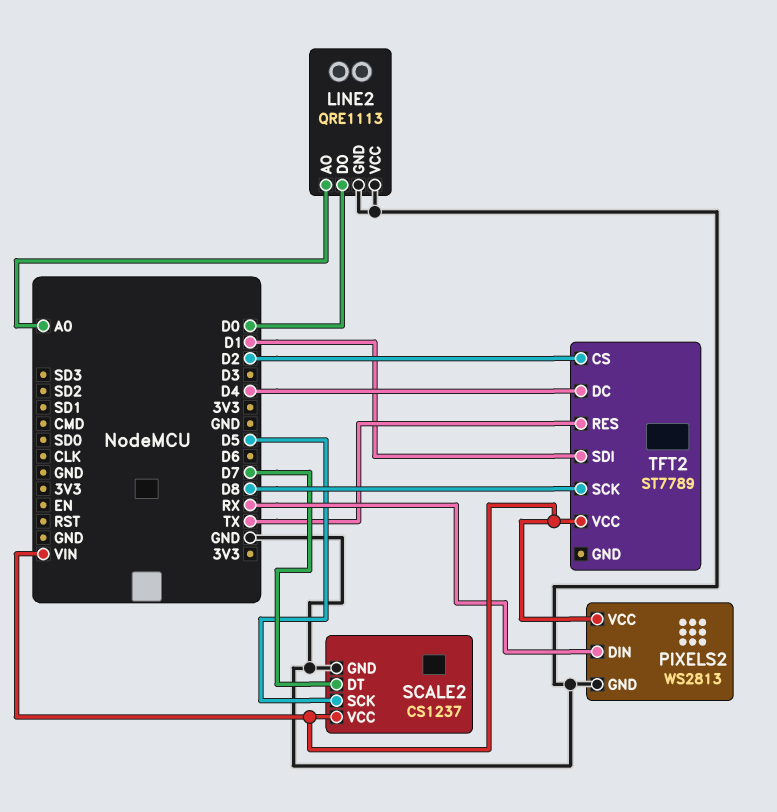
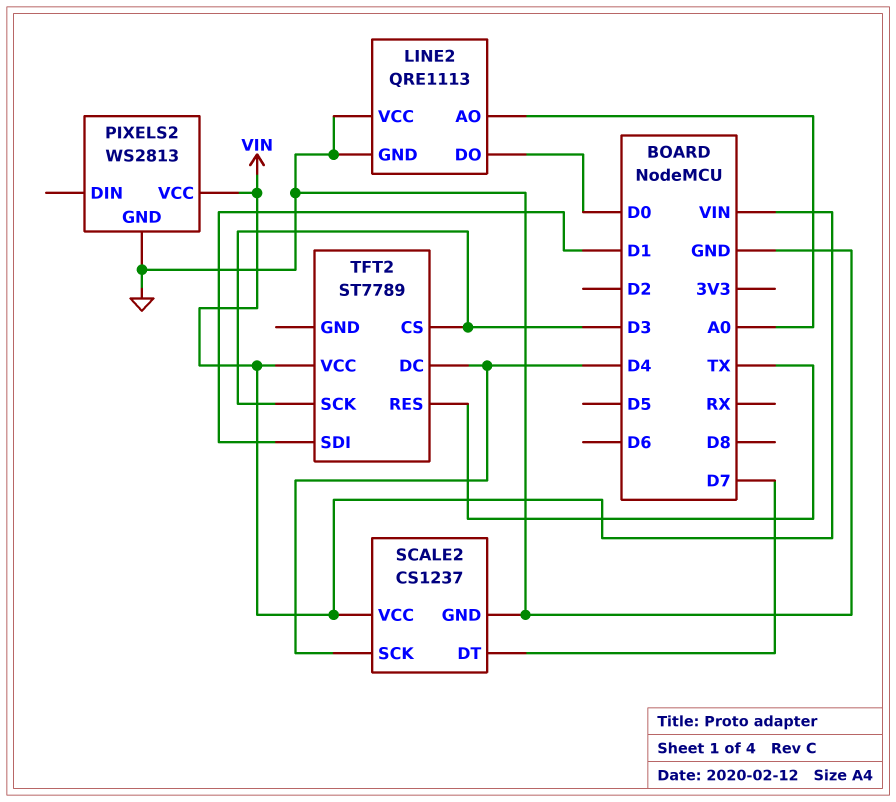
PIXELS2 pin DIN: RX -> none
SCALE2 pin SCK: D5 -> D4
TFT2 pin CS: D2 -> D3
TFT2 pin SCK: D8 -> D3

